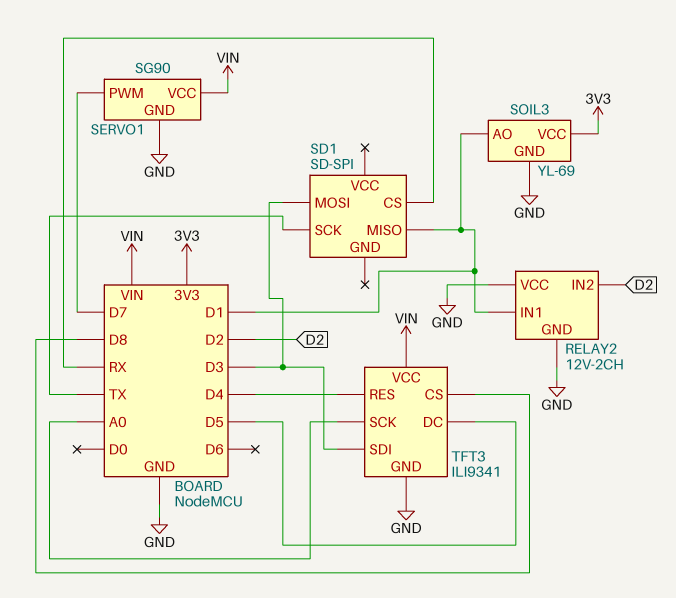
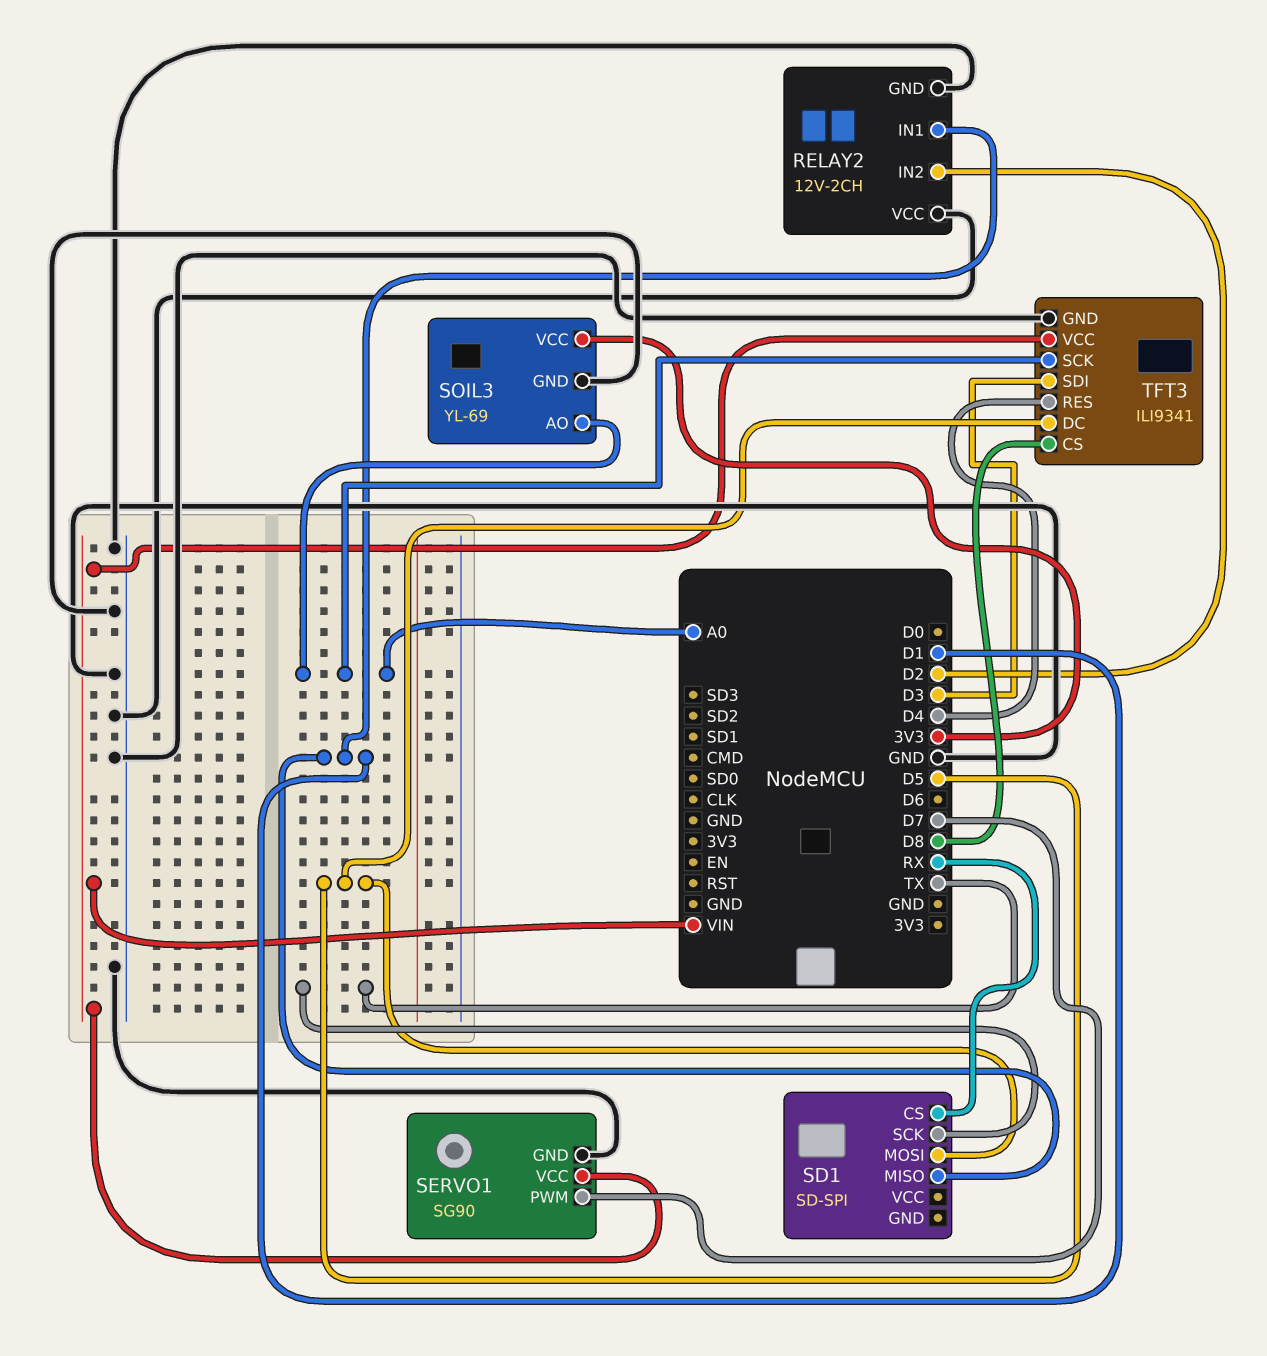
SD1 pin MOSI: D3 -> D5
SOIL3 pin AO: D1 -> A0

